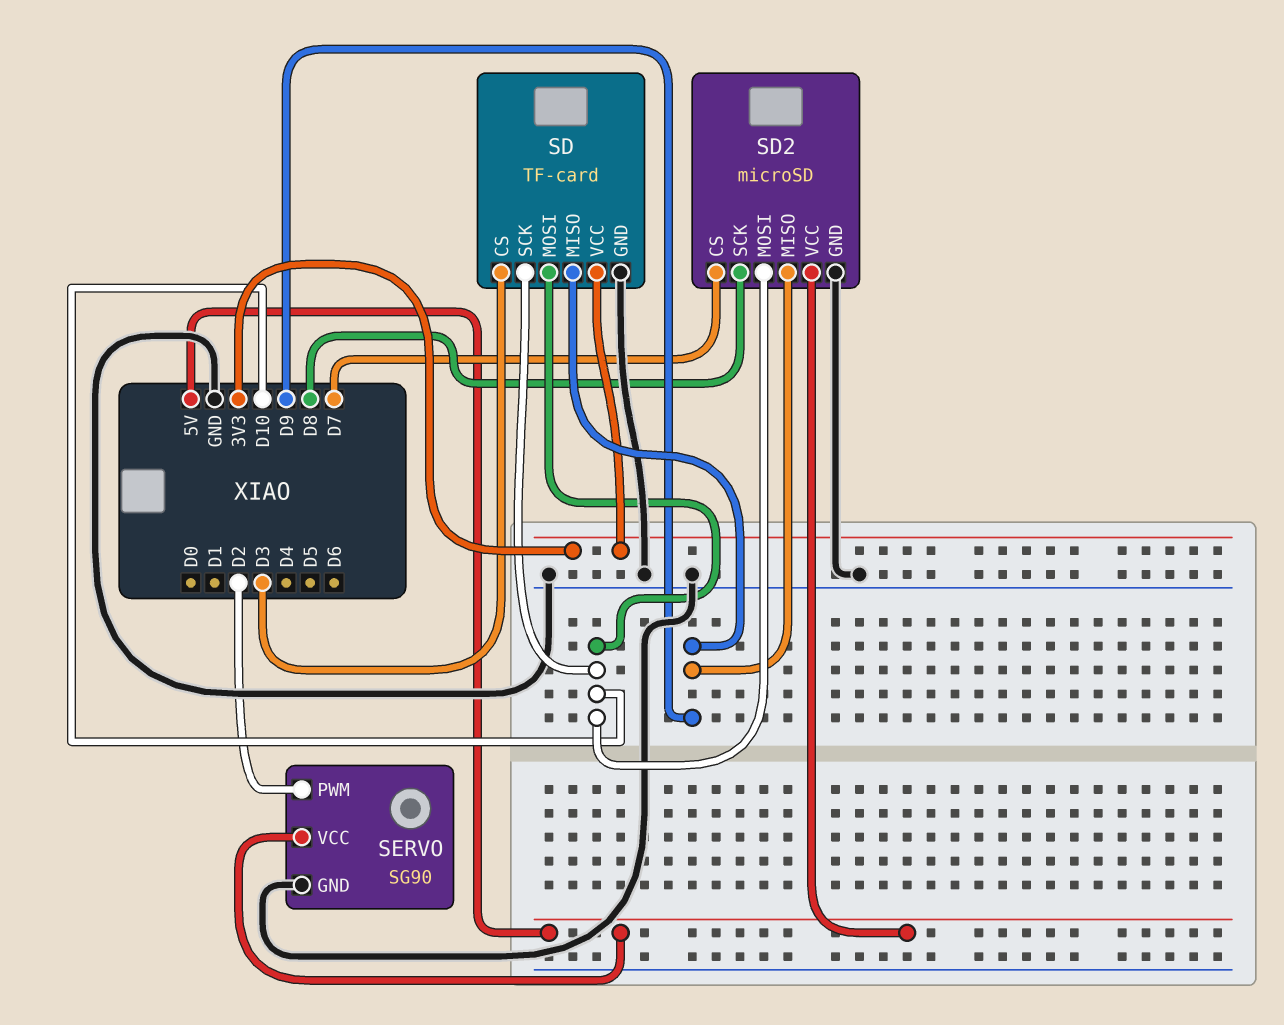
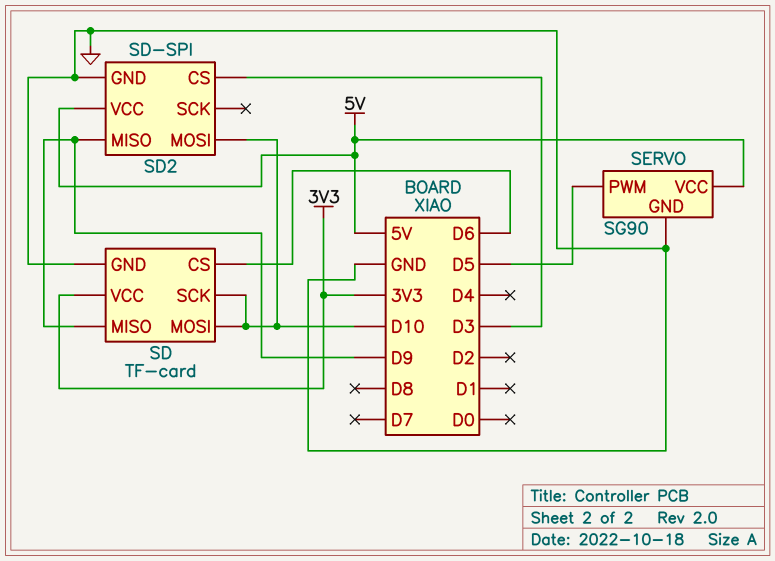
SD pin CS: D3 -> D6
SD2: microSD -> SD-SPI
SD2 pin CS: D7 -> D3
SD2 pin SCK: D8 -> none
SERVO pin PWM: D2 -> D5

